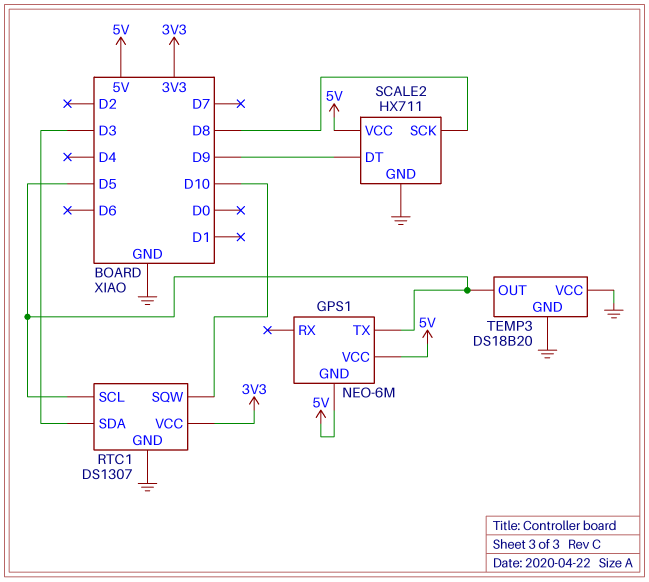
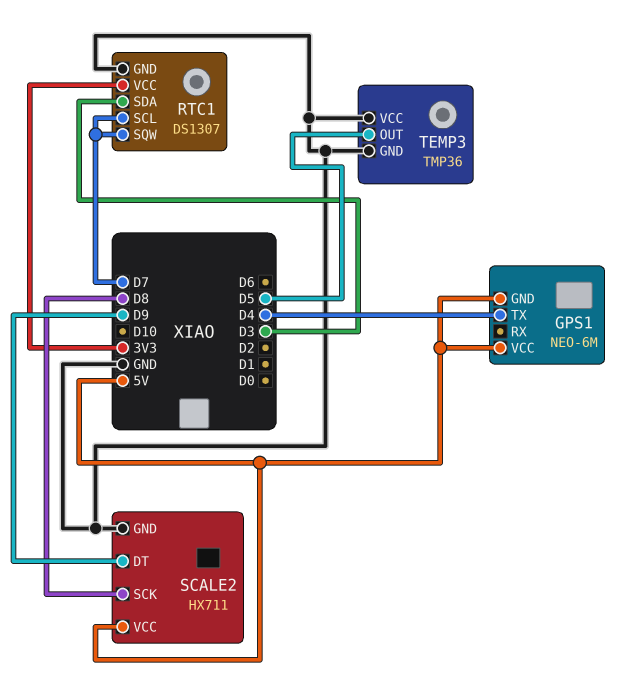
GPS1 pin TX: D5 -> D4
RTC1 pin SCL: D5 -> D7
RTC1 pin SQW: D10 -> D7
TEMP3: DS18B20 -> TMP36

